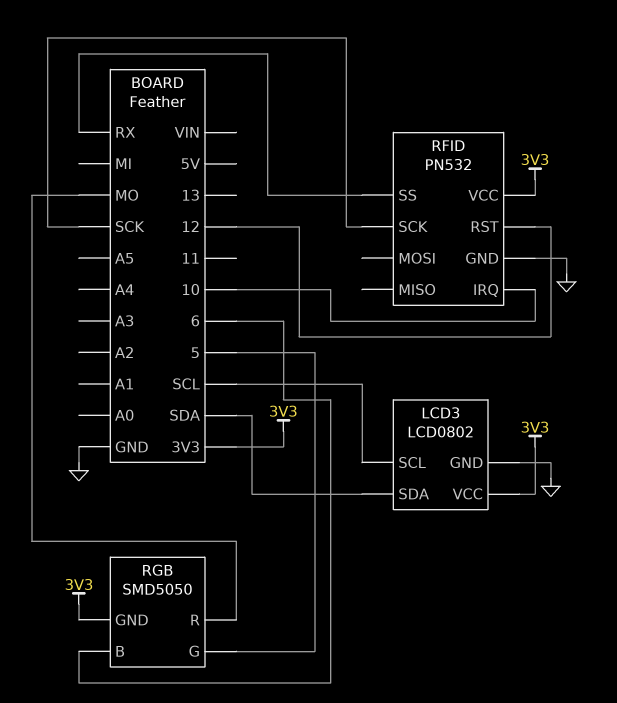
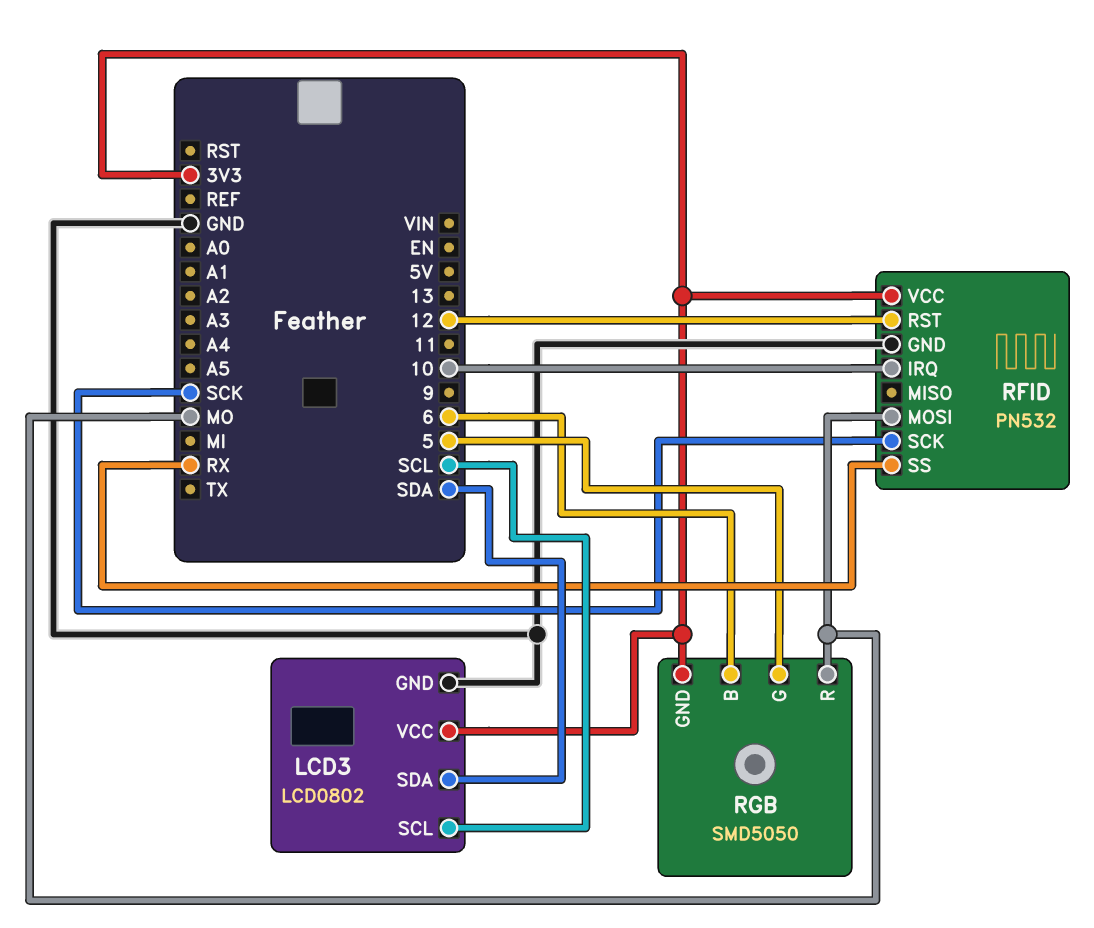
RFID pin MOSI: none -> MO

